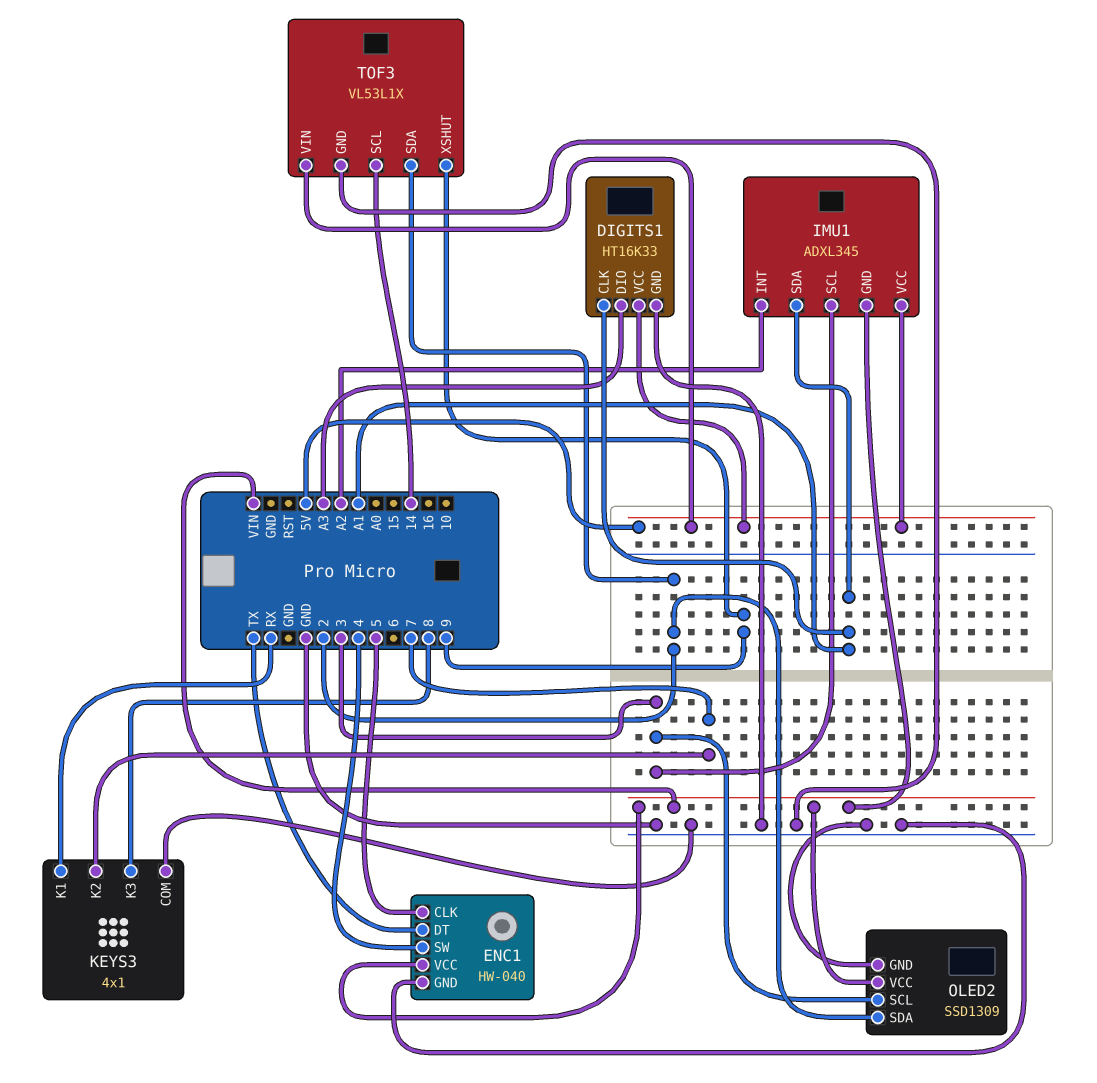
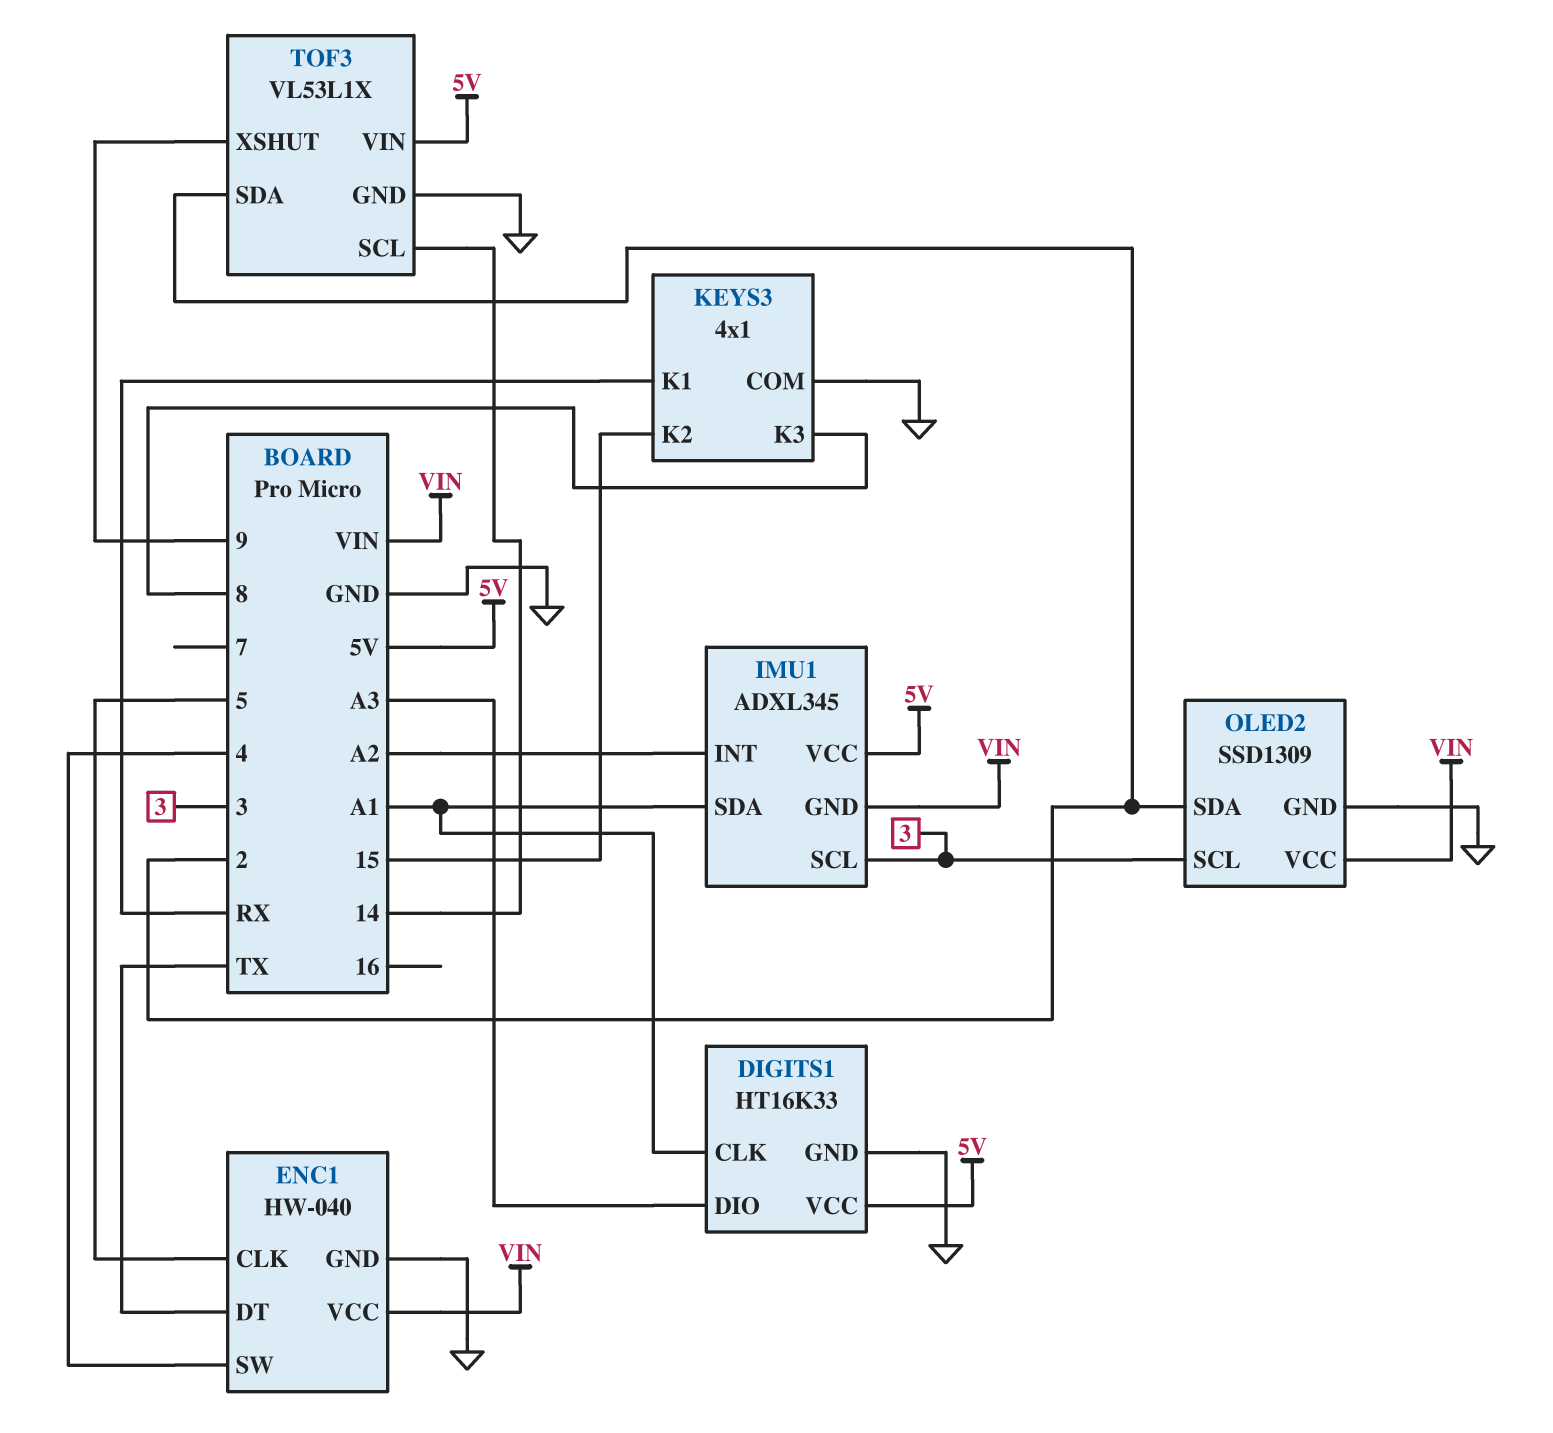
KEYS3 pin K2: 7 -> 15

